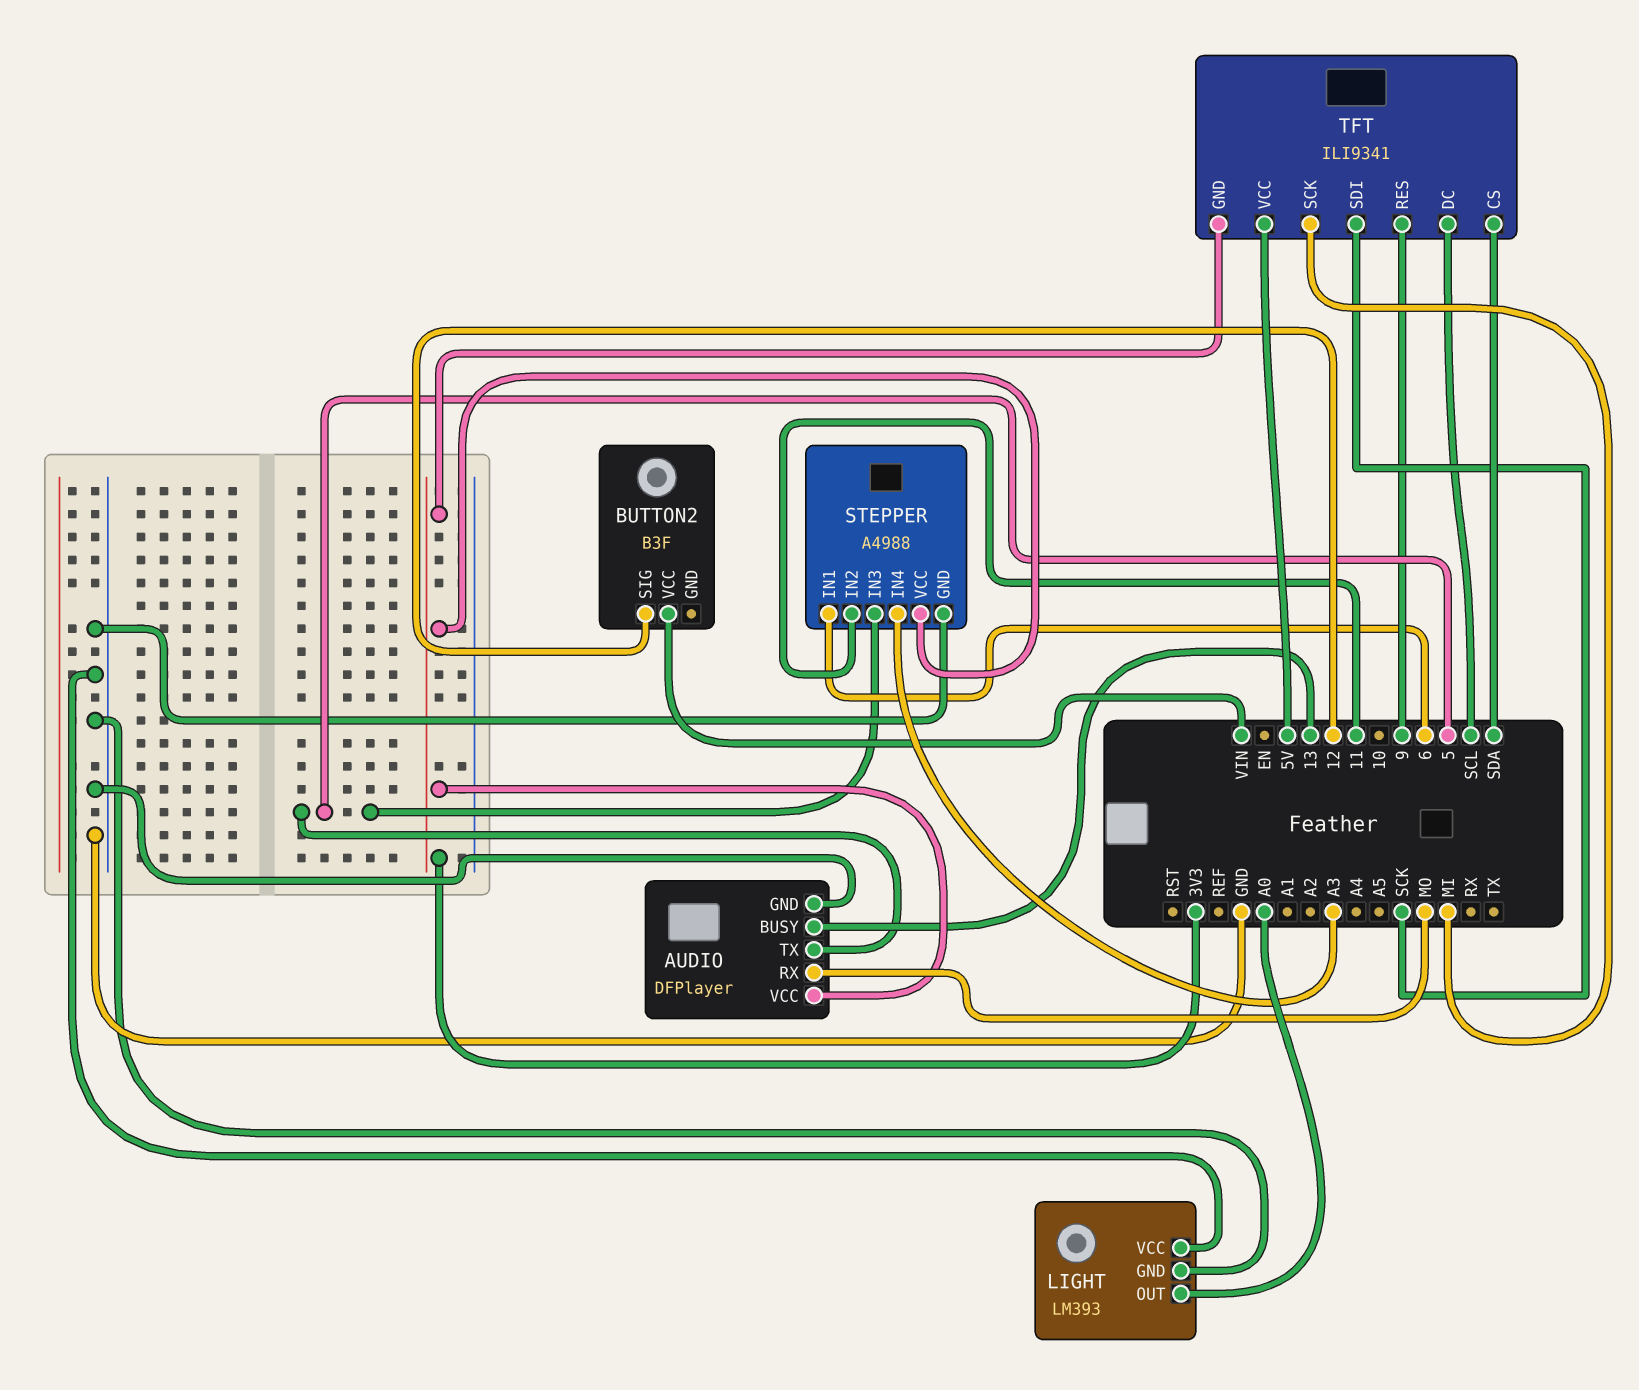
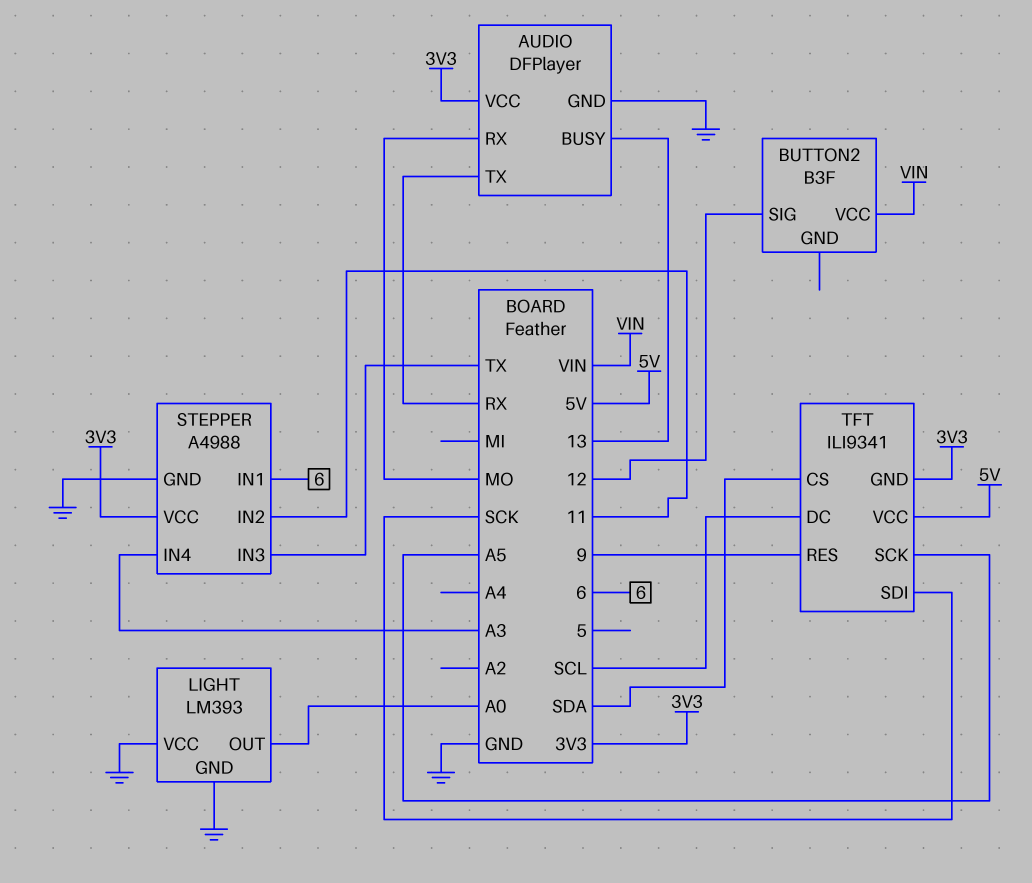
AUDIO pin TX: 5 -> RX
STEPPER pin IN3: 5 -> TX
TFT pin SCK: MI -> A5

